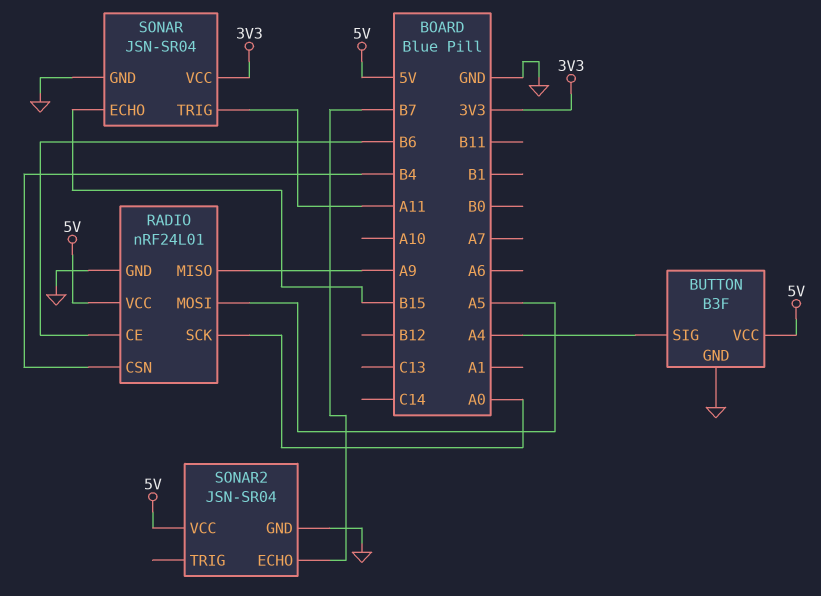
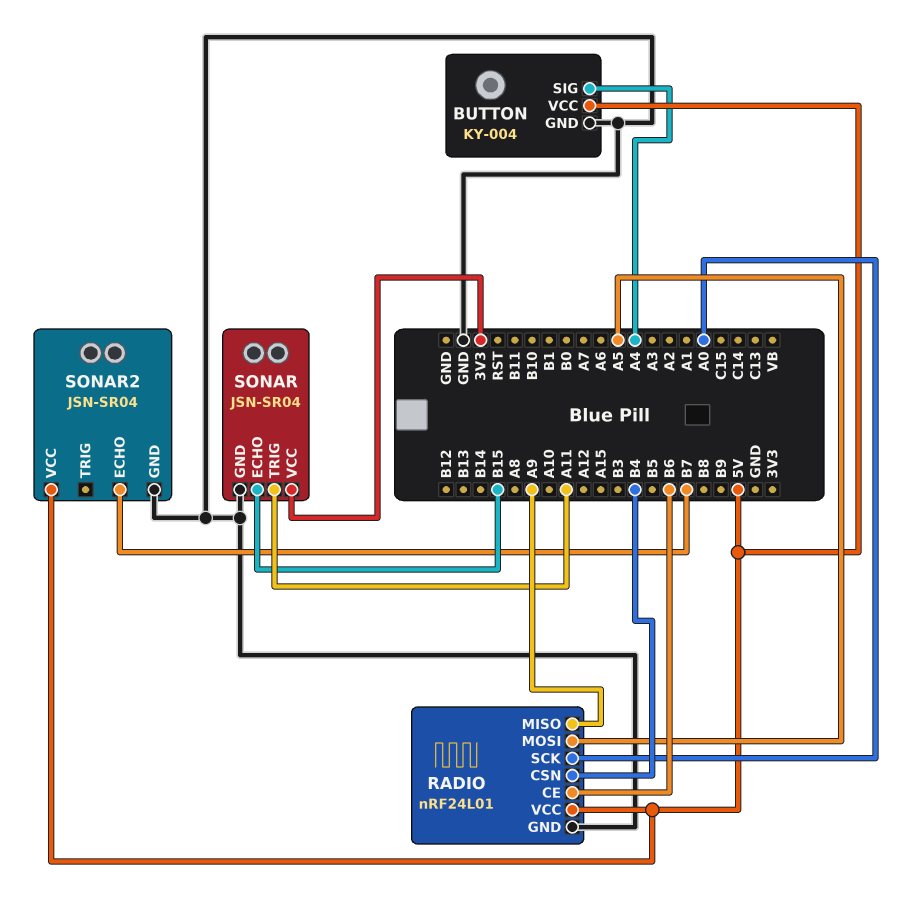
BUTTON: B3F -> KY-004

